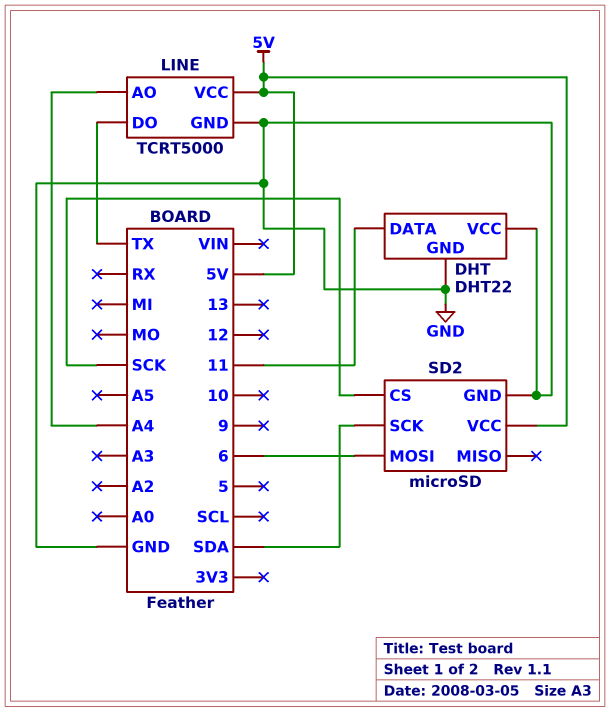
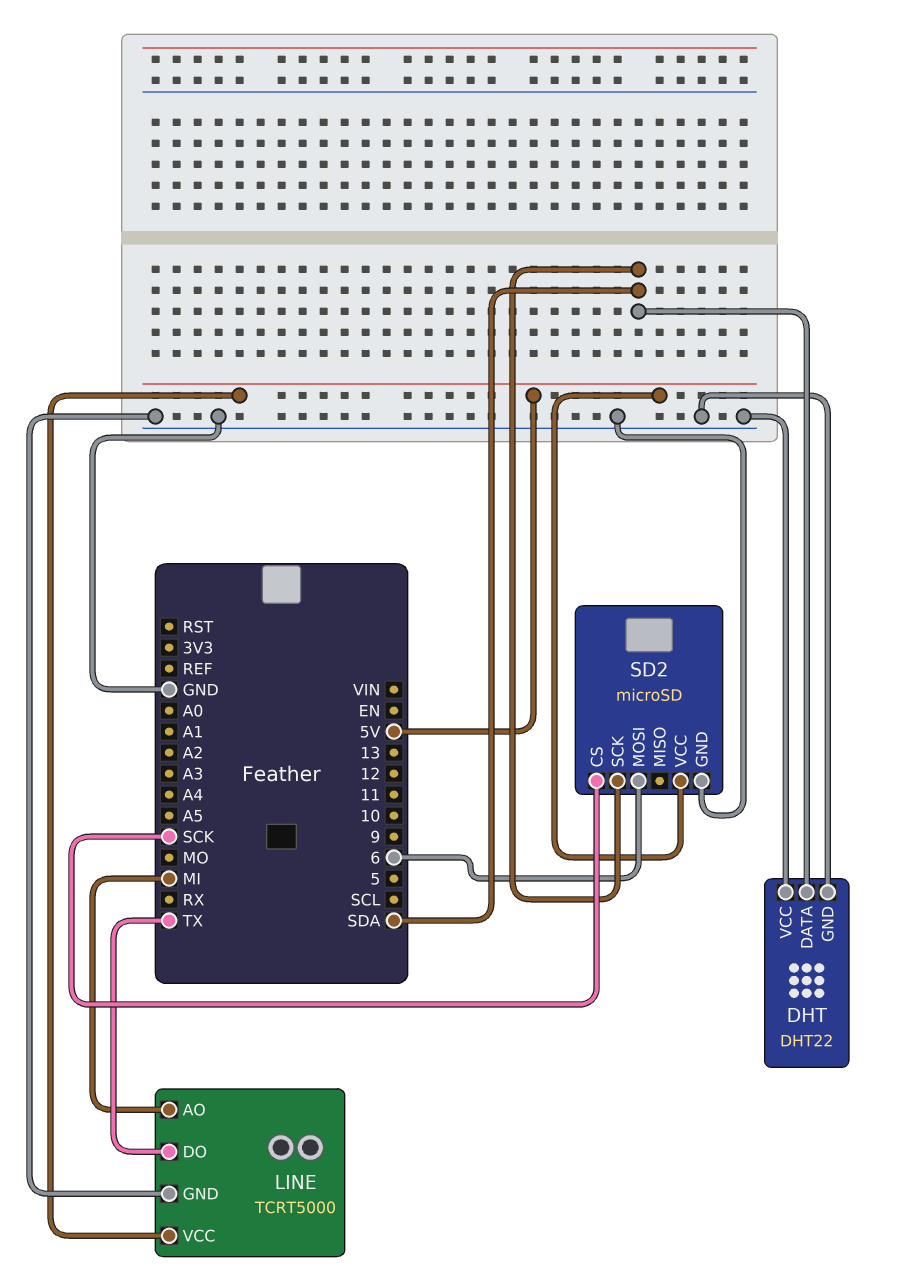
DHT pin DATA: 11 -> SDA
LINE pin AO: A4 -> MI

